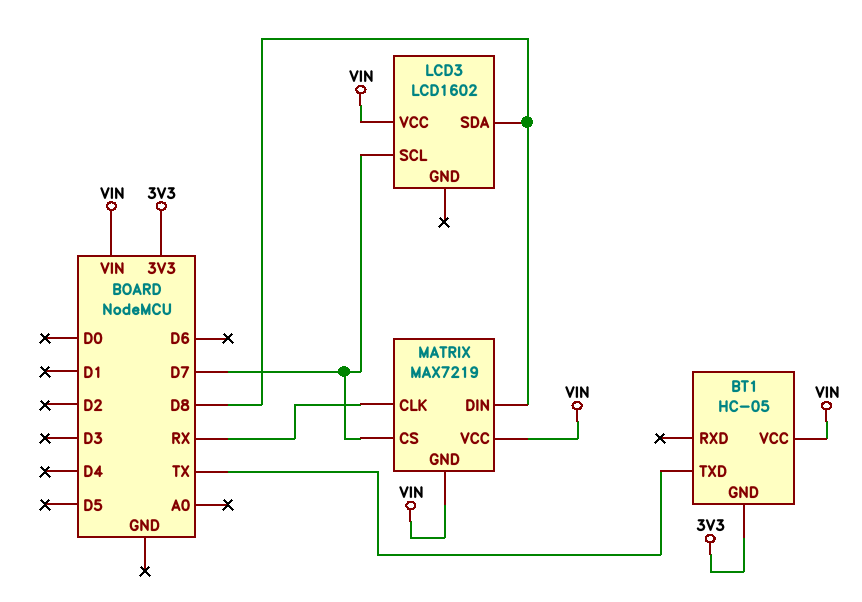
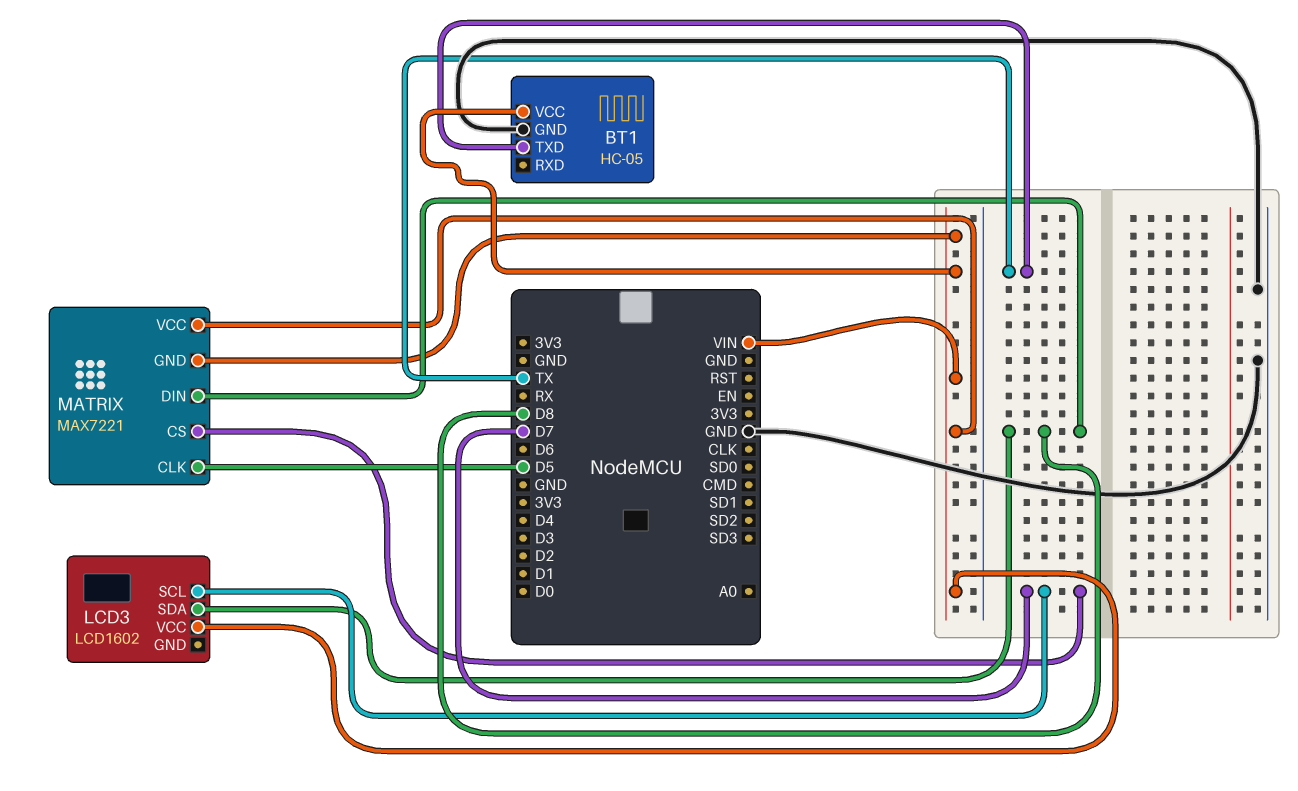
BT1 pin GND: 3V3 -> GND
MATRIX: MAX7219 -> MAX7221
MATRIX pin CLK: RX -> D5

